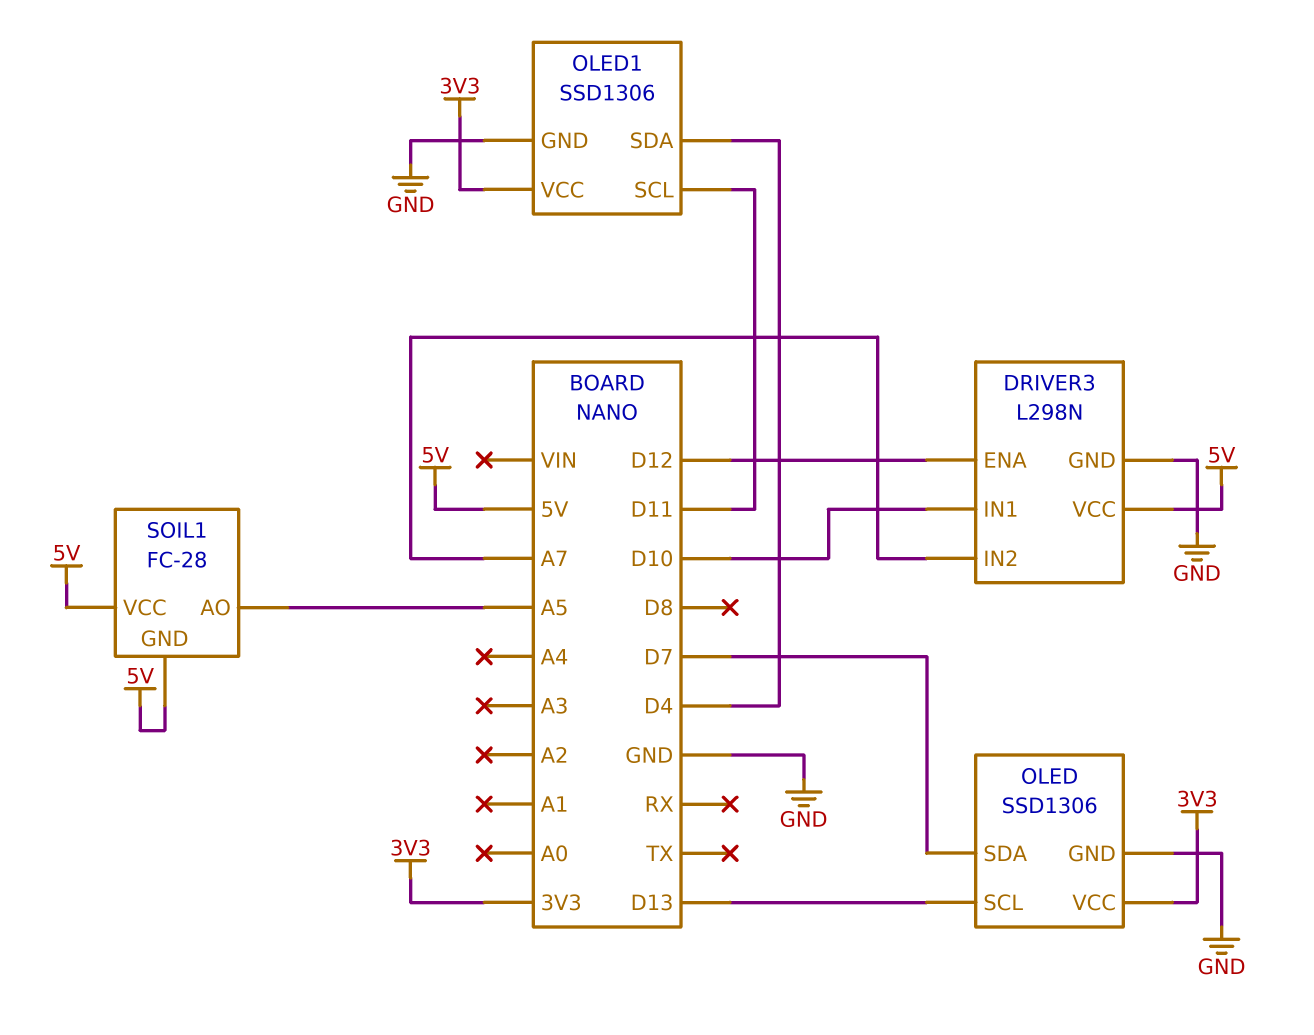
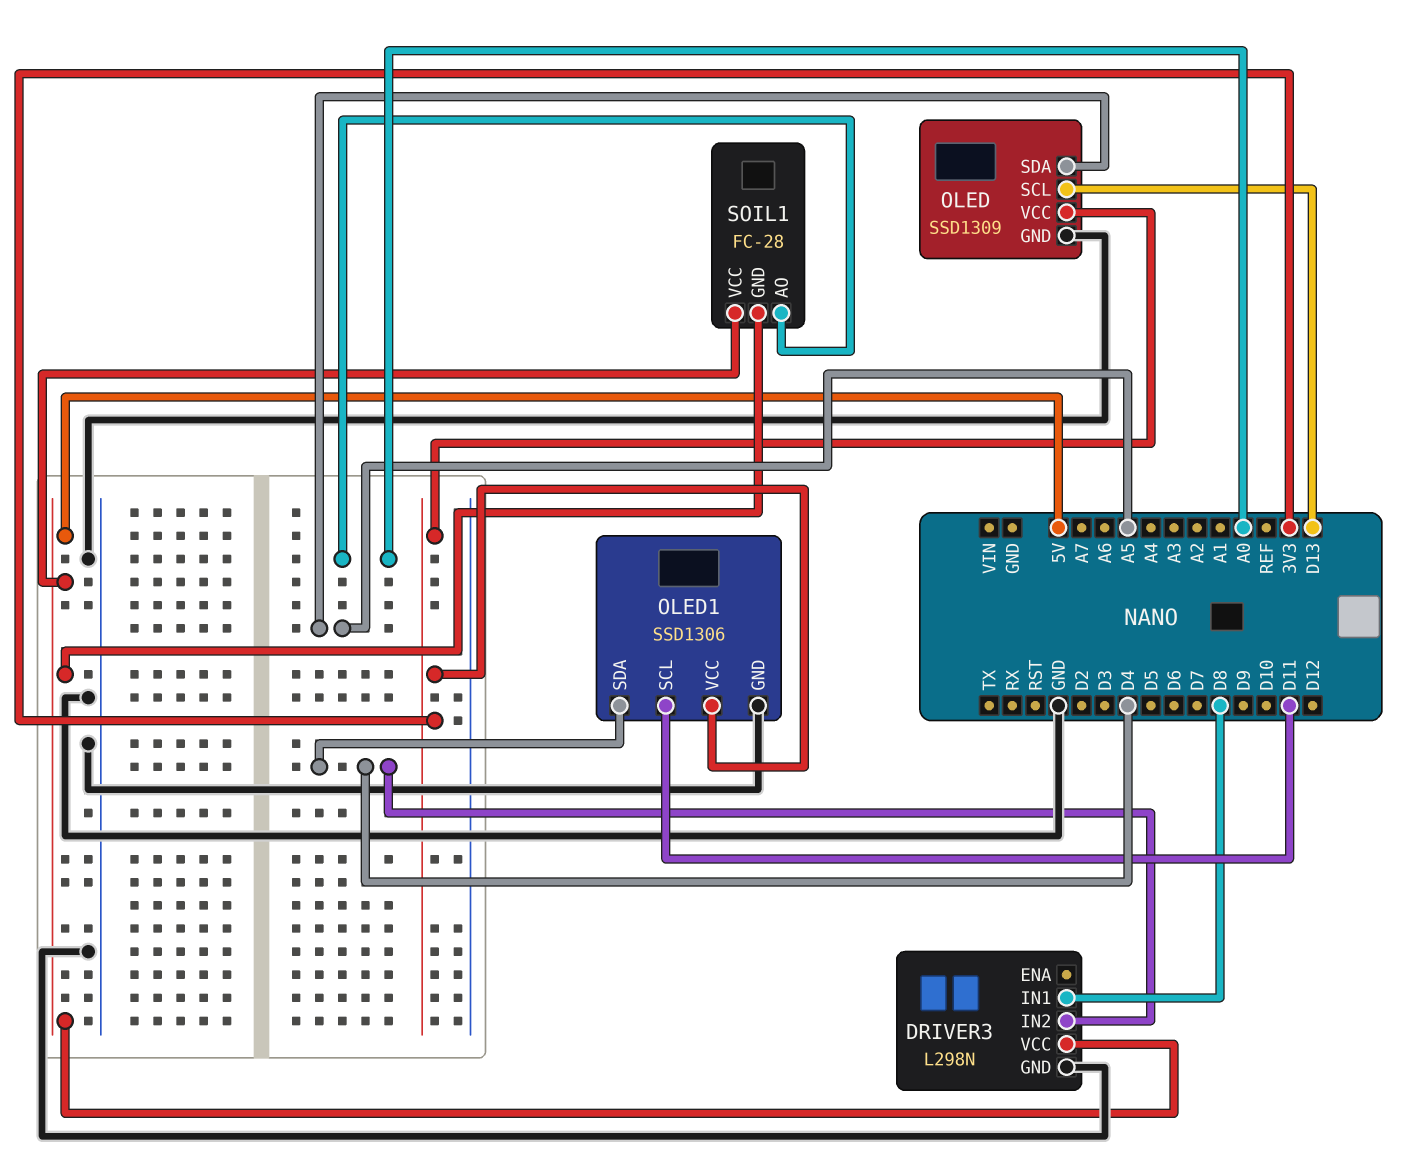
DRIVER3 pin ENA: D12 -> none
DRIVER3 pin IN1: D10 -> D8
DRIVER3 pin IN2: A7 -> D4
OLED: SSD1306 -> SSD1309
OLED pin SDA: D7 -> A5
SOIL1 pin AO: A5 -> A0

